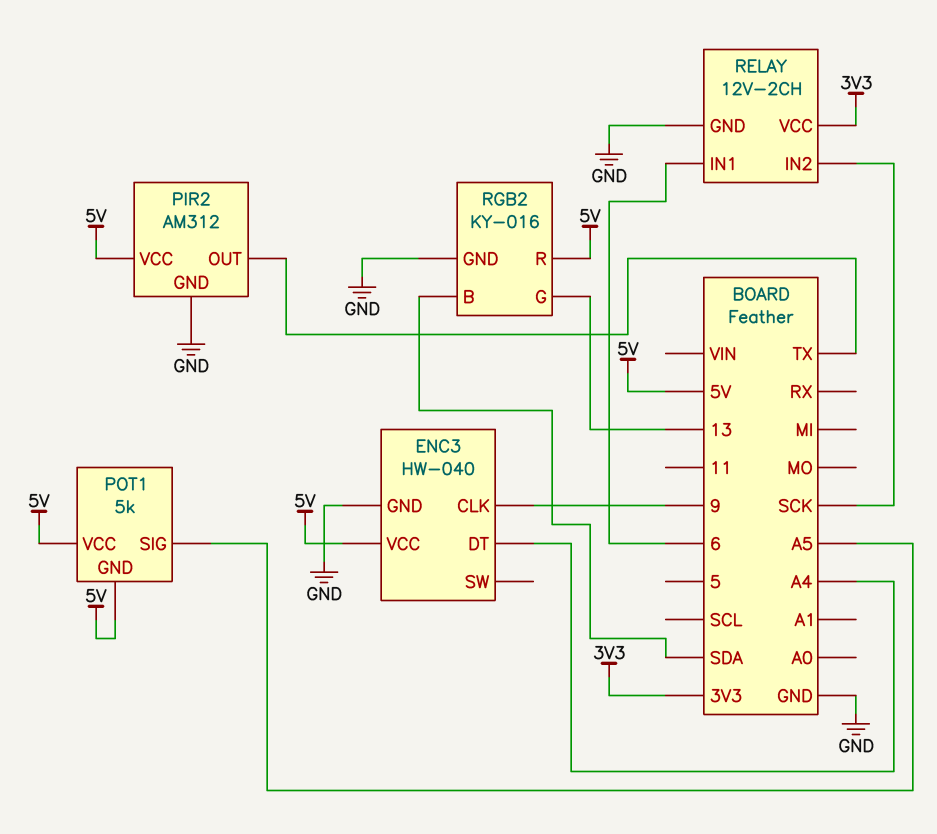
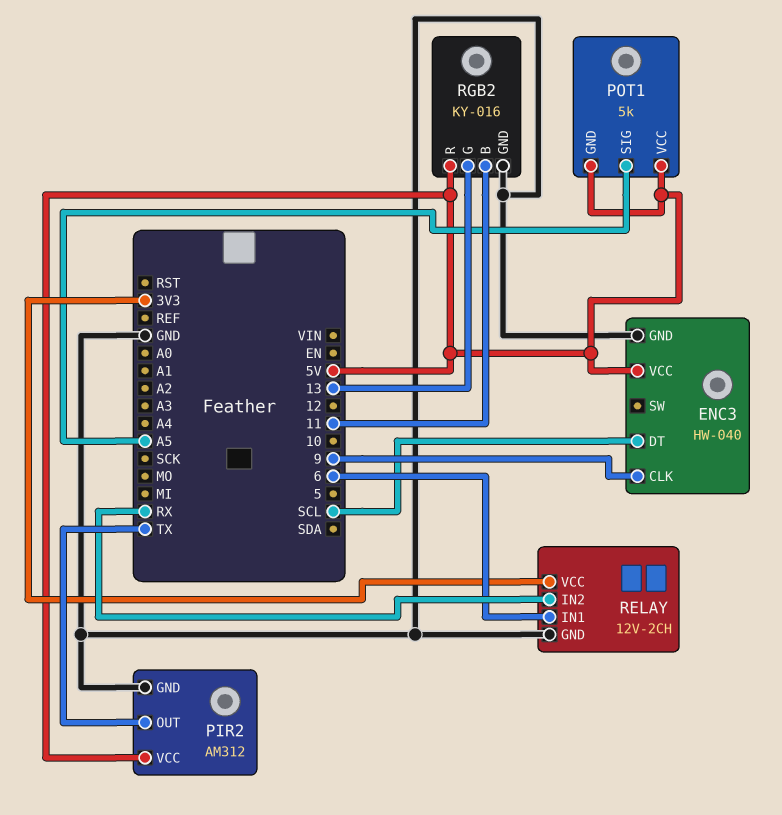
ENC3 pin DT: A4 -> SCL
RELAY pin IN2: SCK -> RX
RGB2 pin B: SDA -> 11

